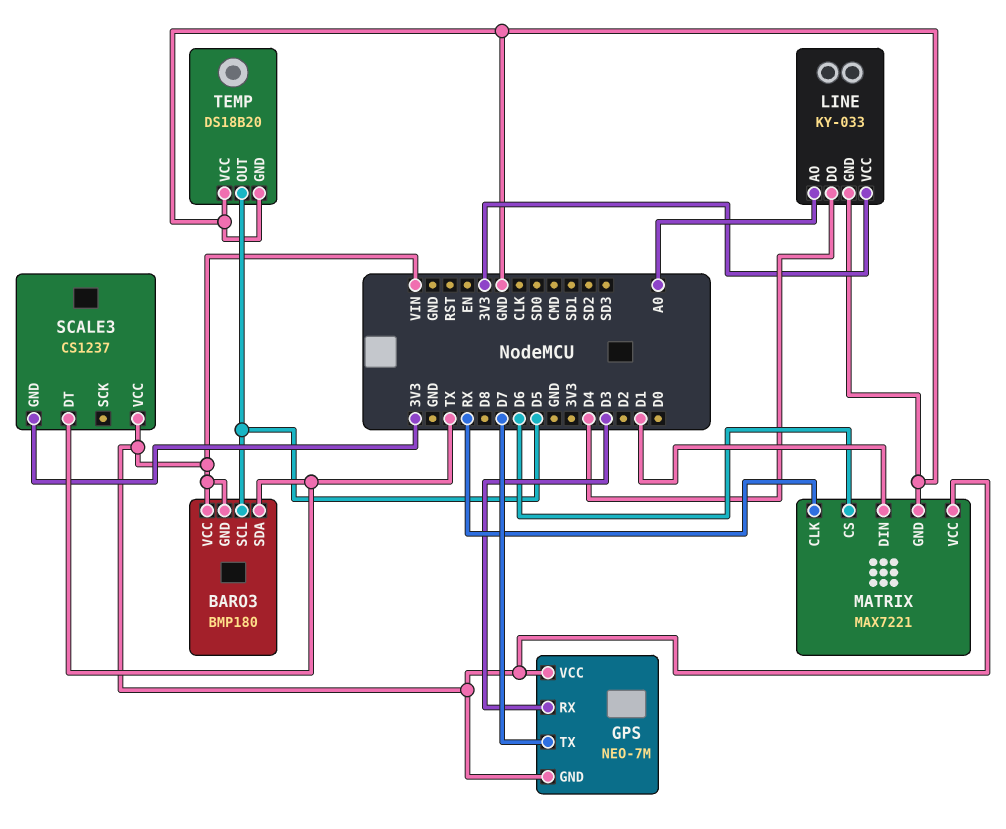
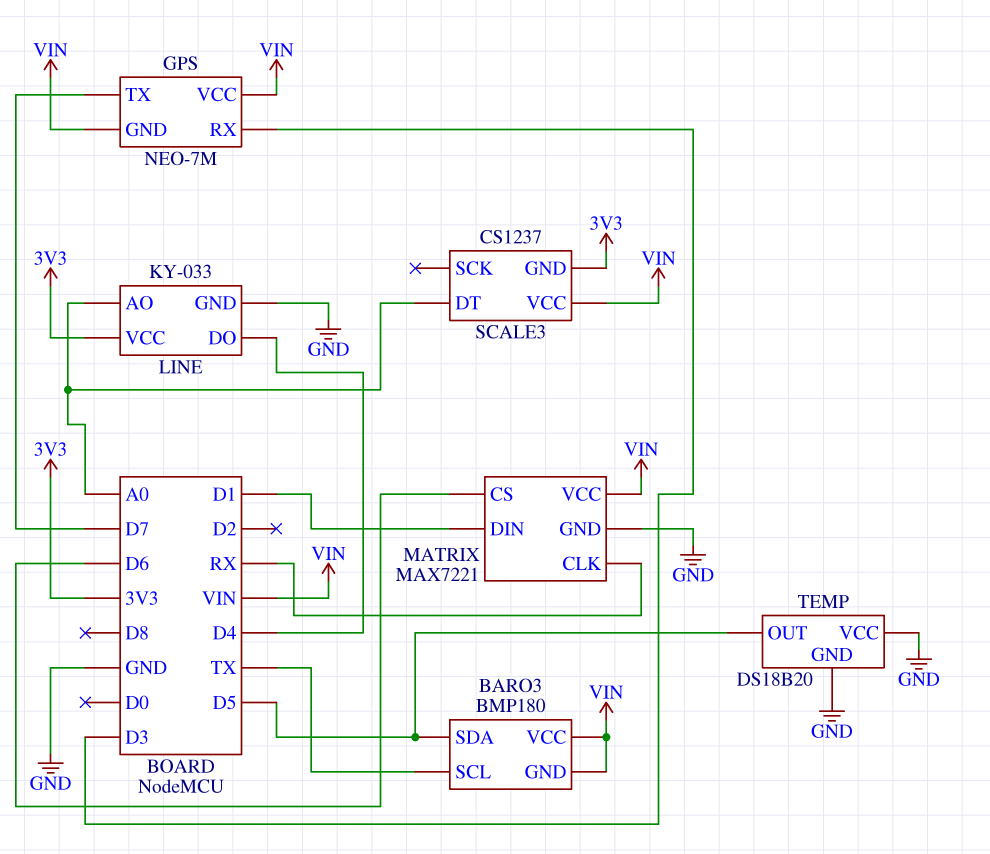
BARO3 pin SCL: D5 -> TX
BARO3 pin SDA: TX -> D5
SCALE3 pin DT: TX -> A0

